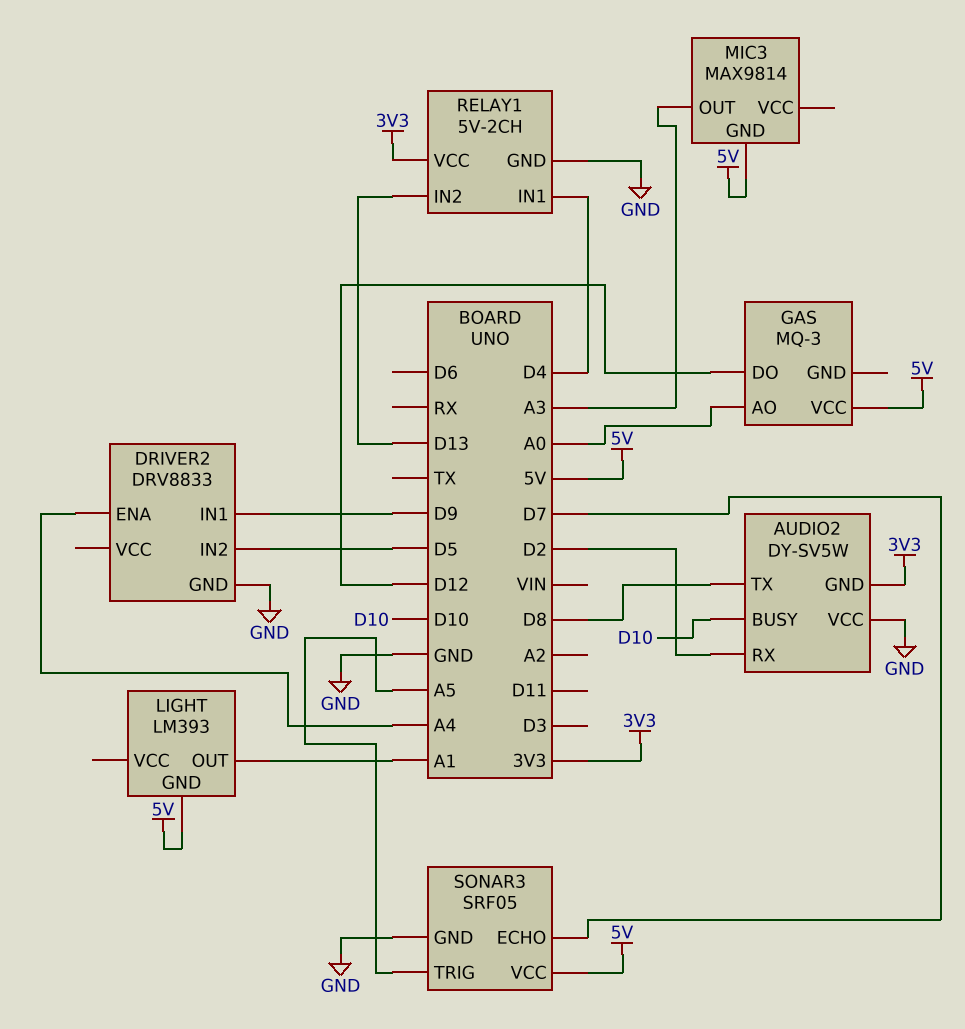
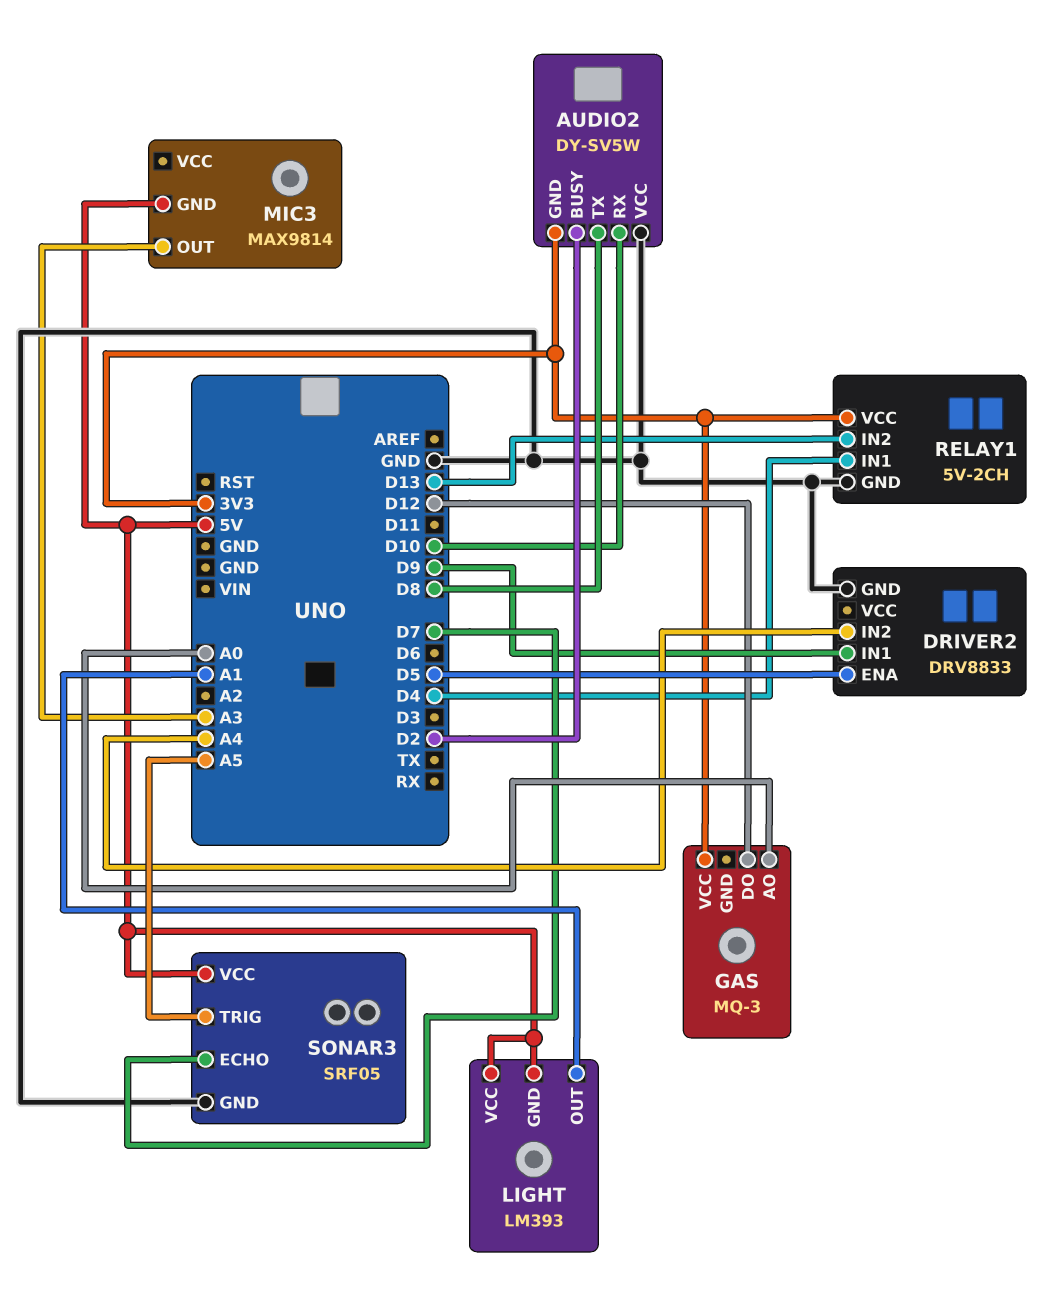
AUDIO2 pin BUSY: D10 -> D2
AUDIO2 pin RX: D2 -> D10
DRIVER2 pin ENA: A4 -> D5
DRIVER2 pin IN2: D5 -> A4
GAS pin VCC: 5V -> 3V3
LIGHT pin VCC: none -> 5V

